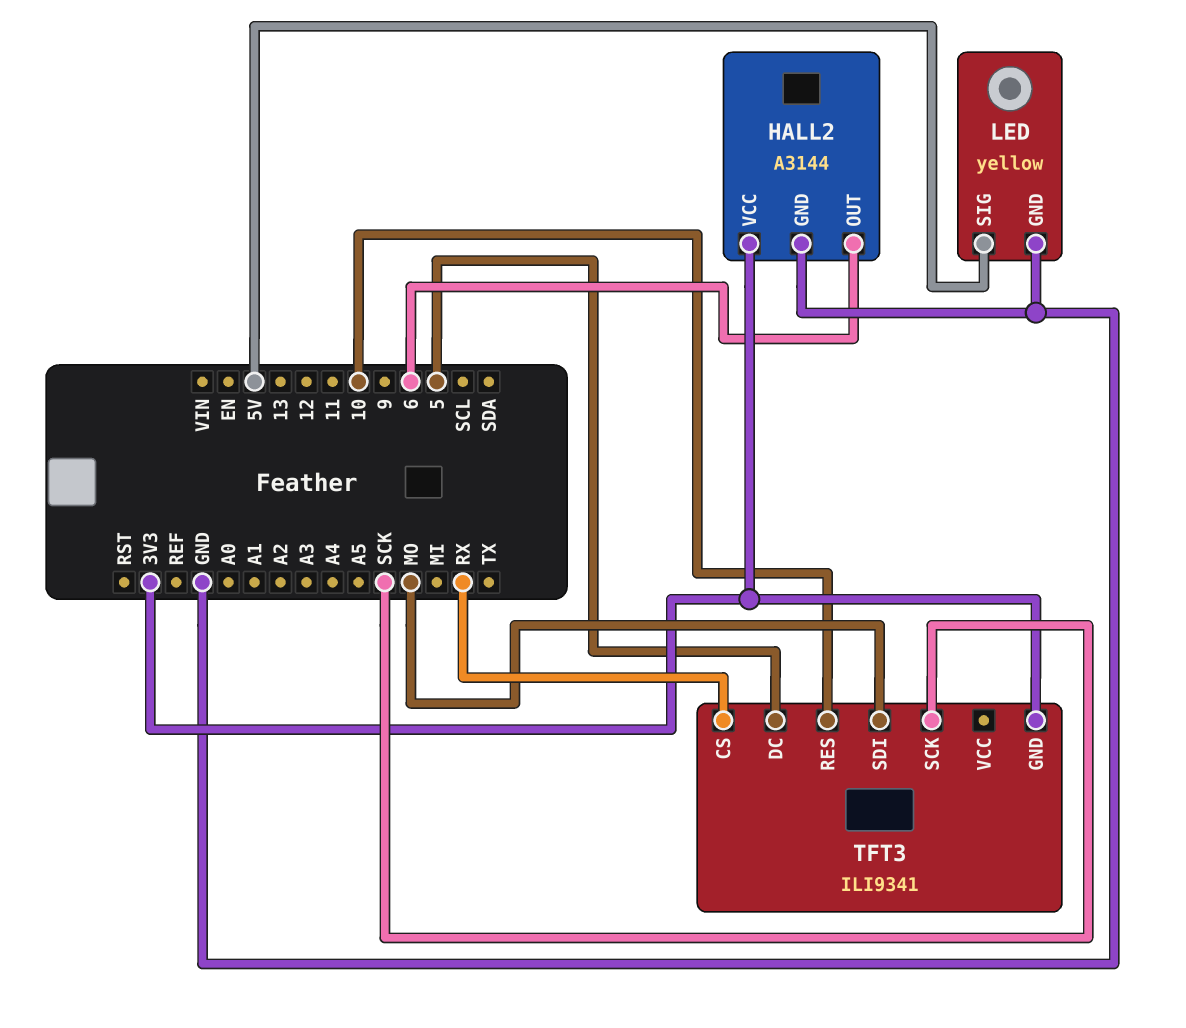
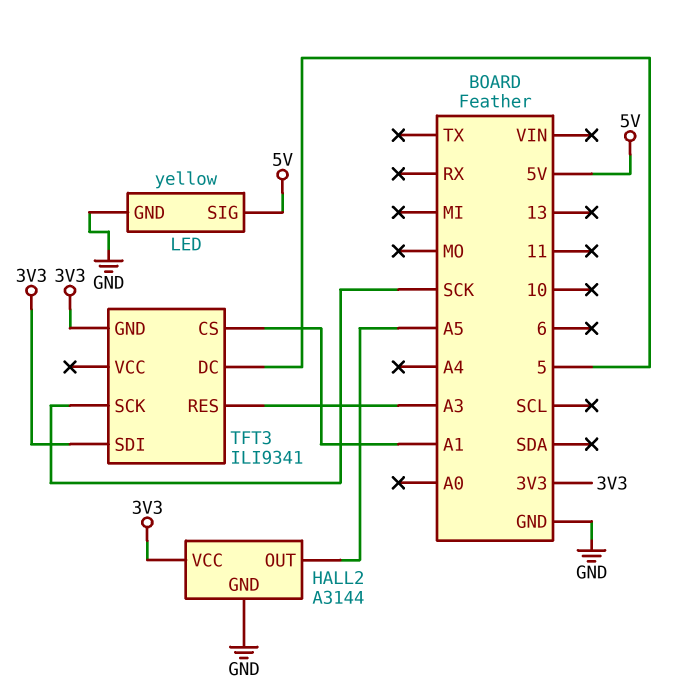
HALL2 pin OUT: 6 -> A5
TFT3 pin CS: RX -> A1
TFT3 pin RES: 10 -> A3
TFT3 pin SDI: MO -> 3V3

